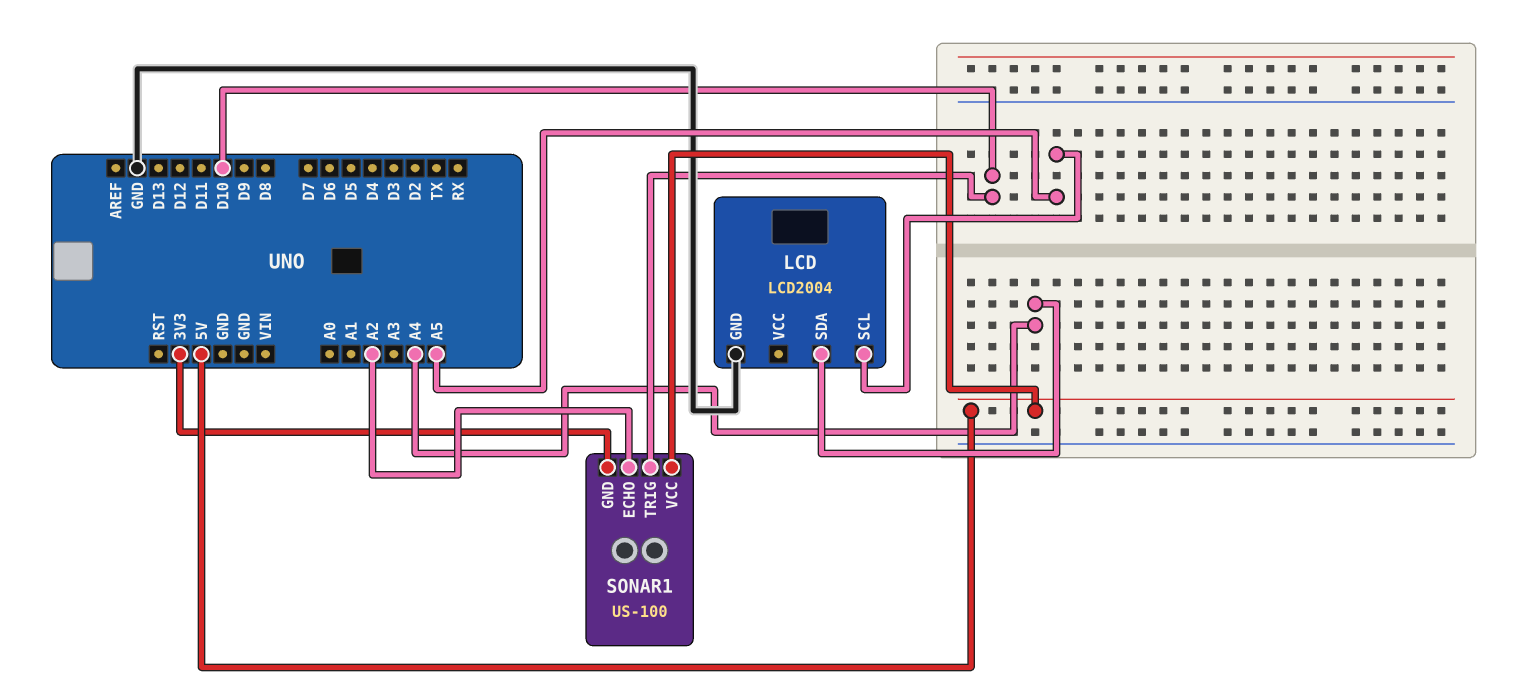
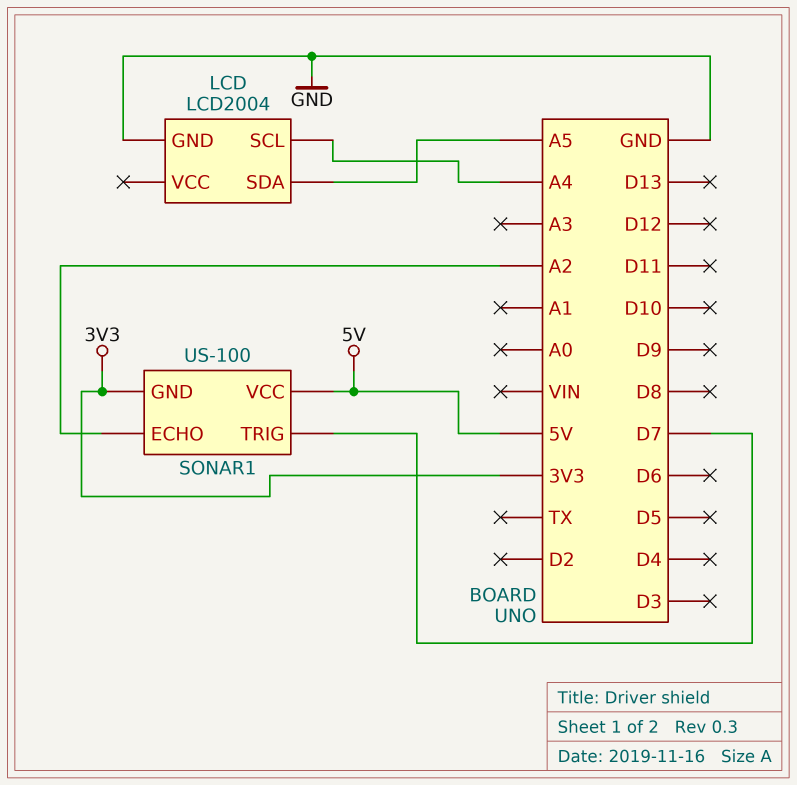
LCD pin SCL: A5 -> A4
LCD pin SDA: A4 -> A5
SONAR1 pin TRIG: D10 -> D7

